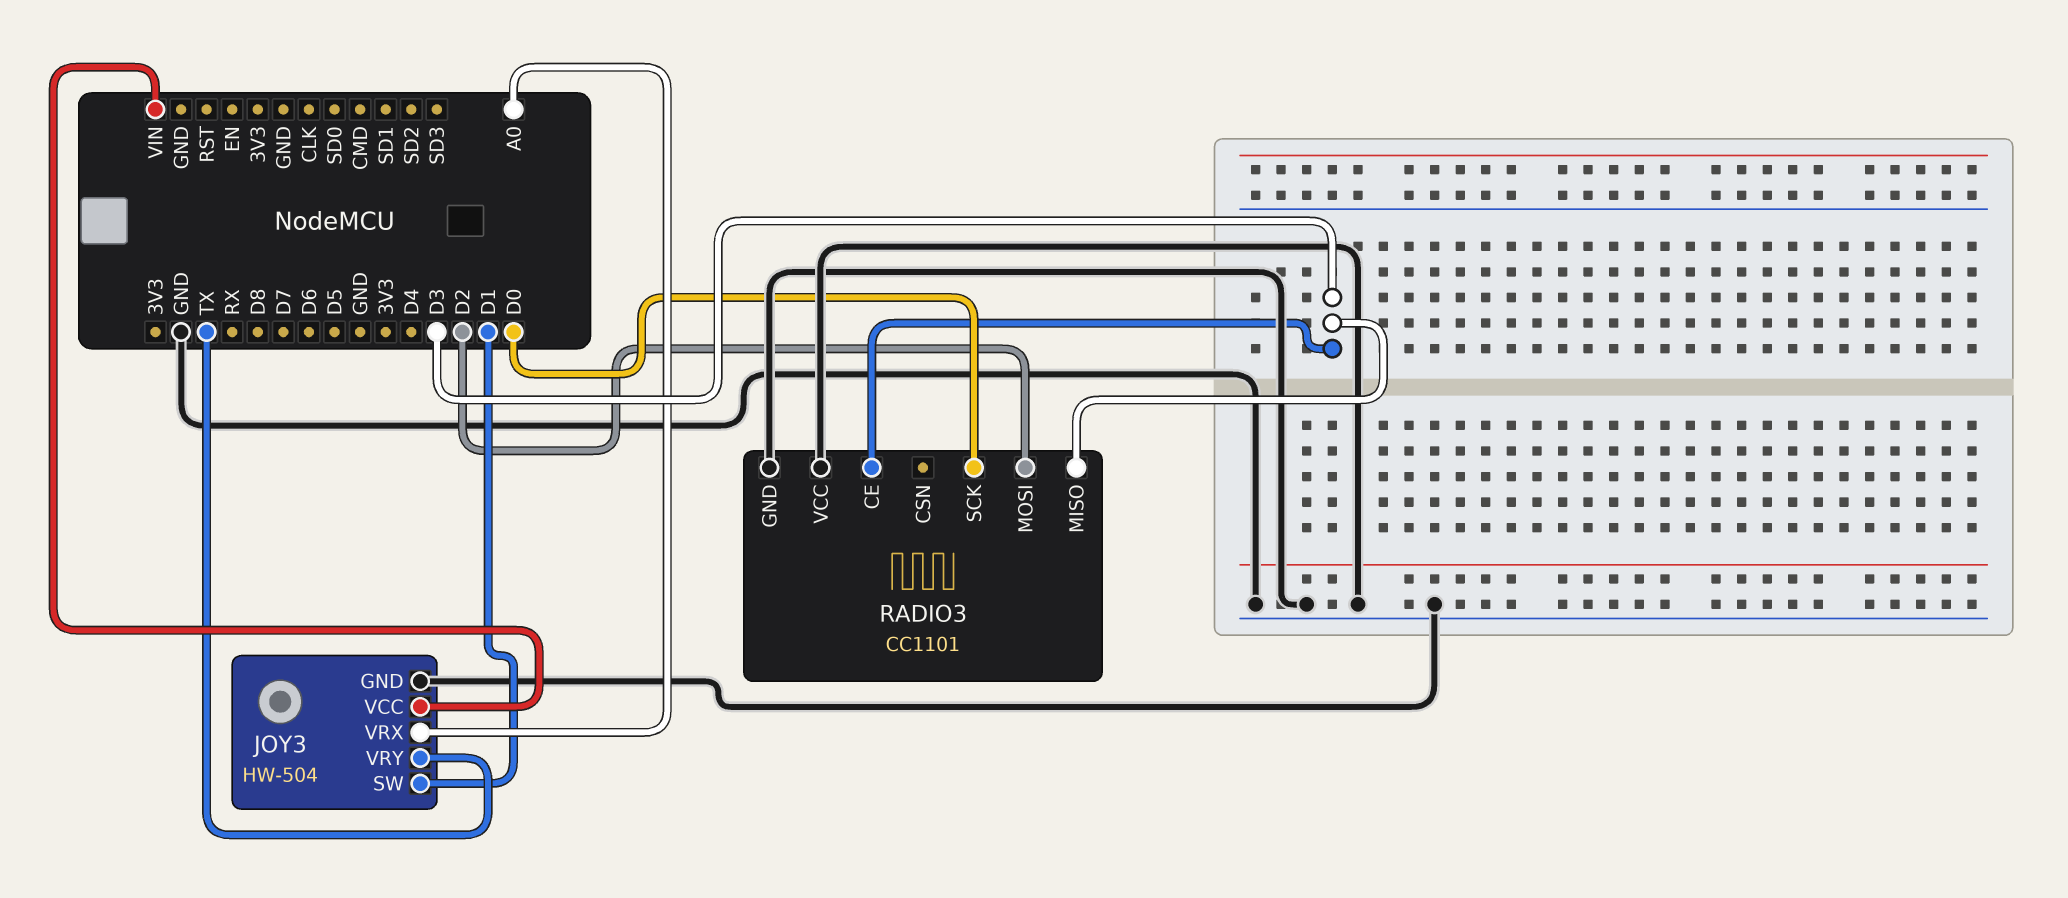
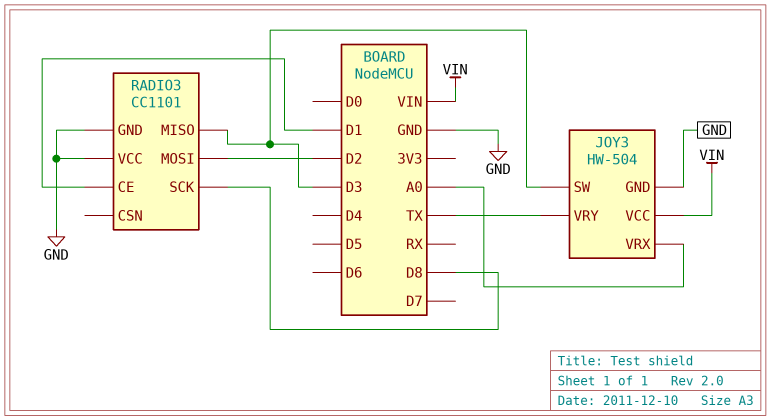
JOY3 pin SW: D1 -> D3
RADIO3 pin CE: D3 -> D1
RADIO3 pin SCK: D0 -> D8

